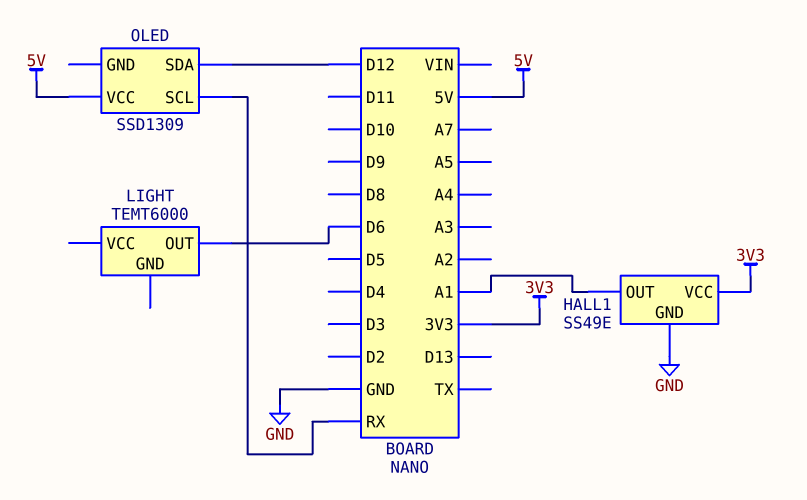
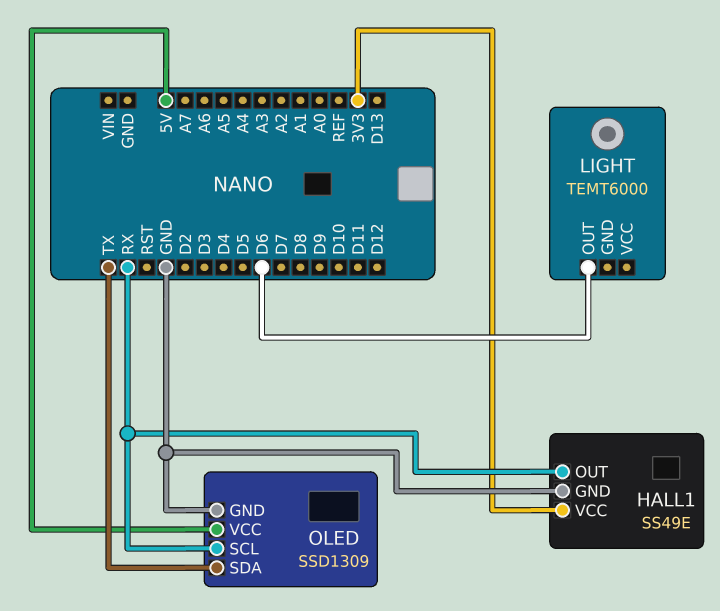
HALL1 pin OUT: A1 -> RX
OLED pin GND: none -> GND
OLED pin SDA: D12 -> TX

